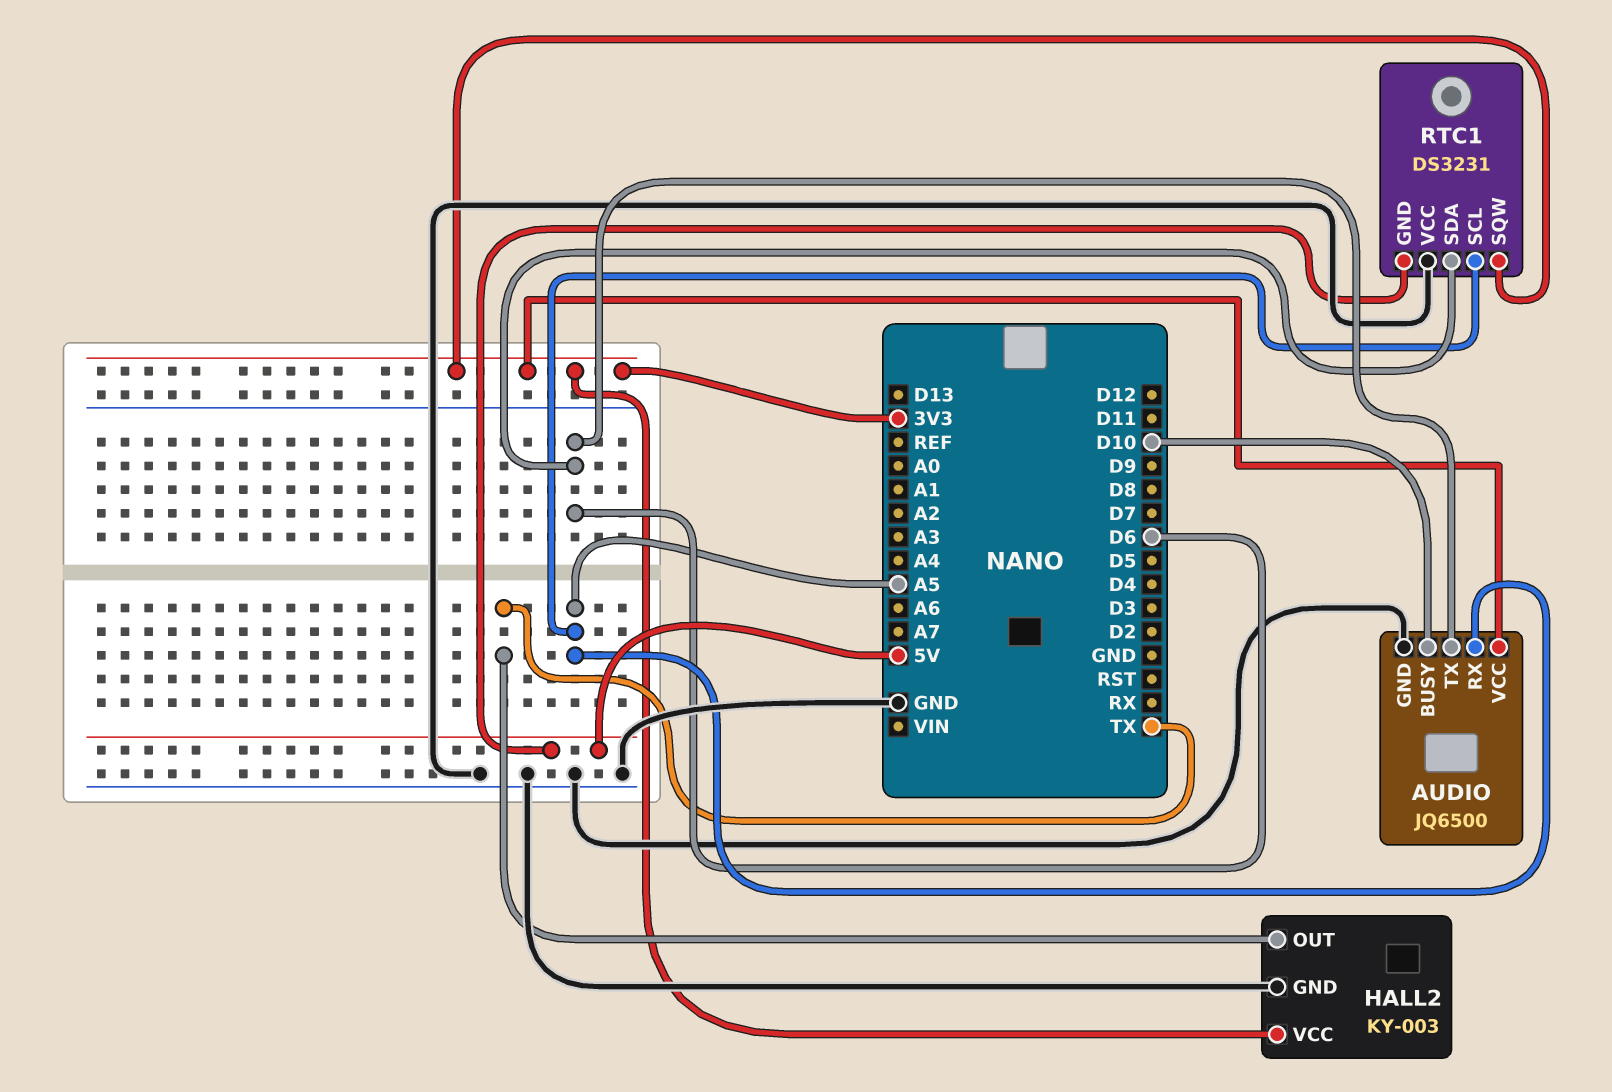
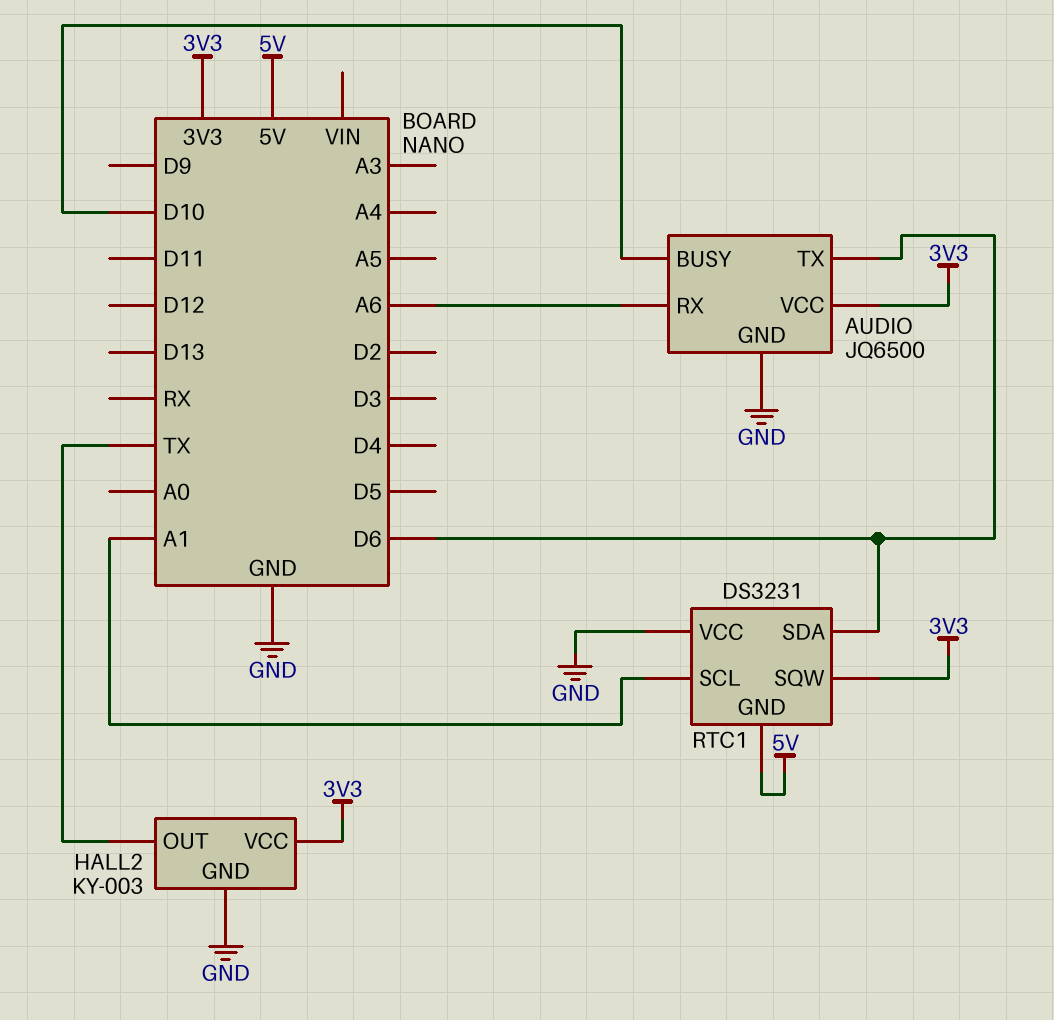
AUDIO pin RX: A5 -> A6
RTC1 pin SCL: A5 -> A1

